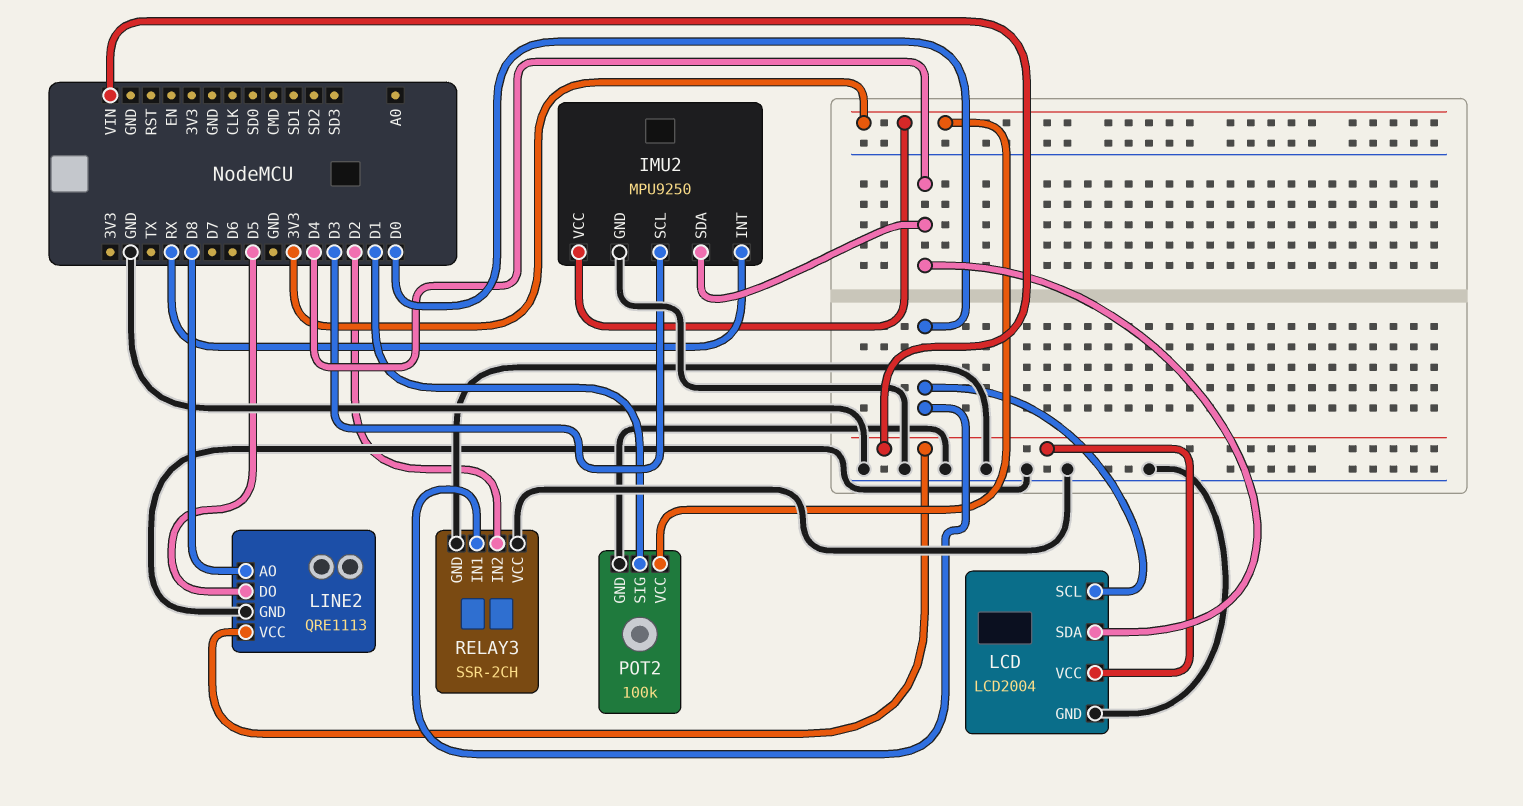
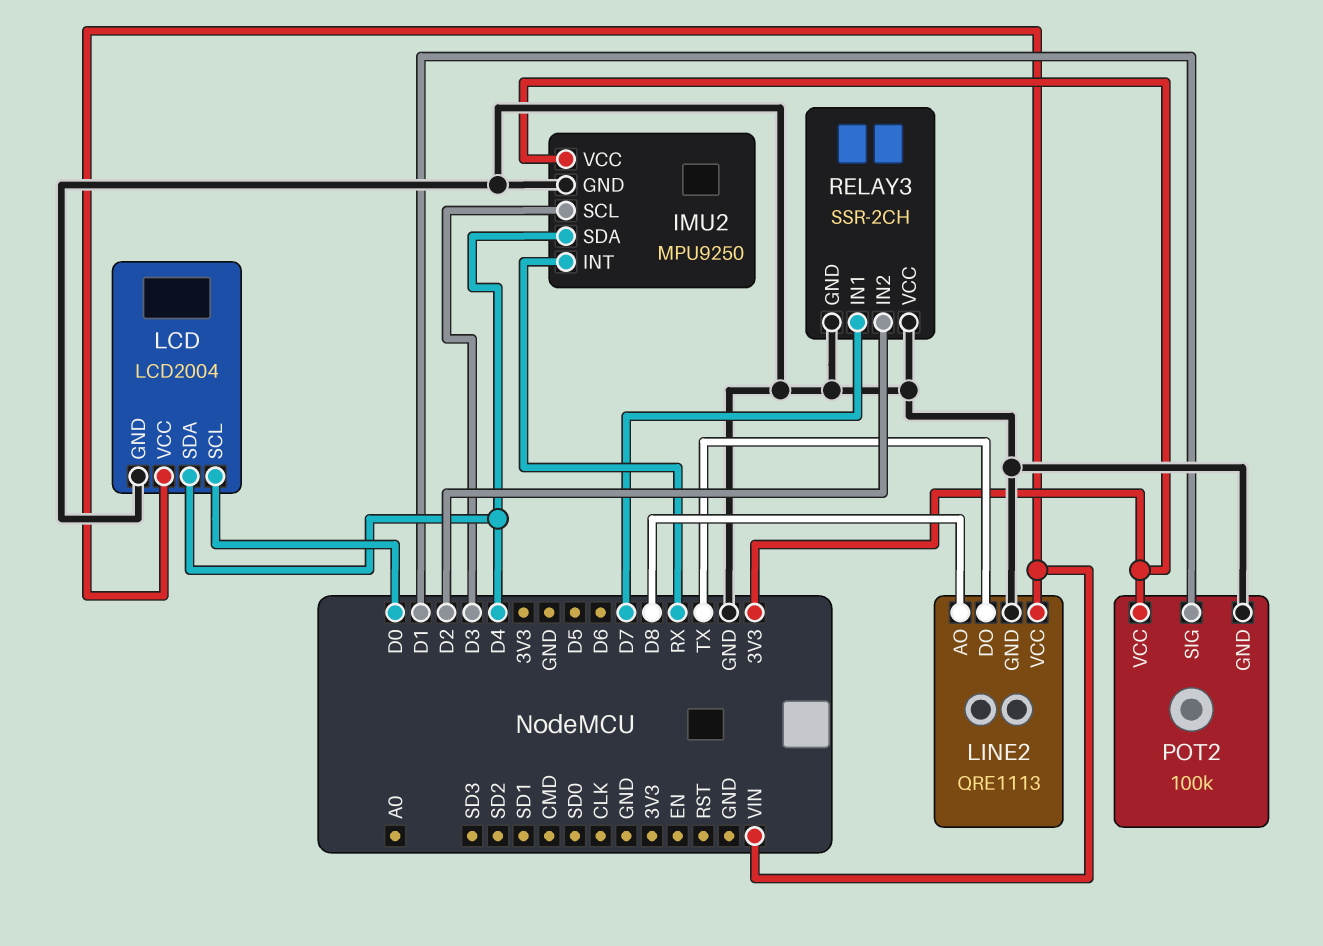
LINE2 pin DO: D5 -> TX
RELAY3 pin IN1: D0 -> D7

